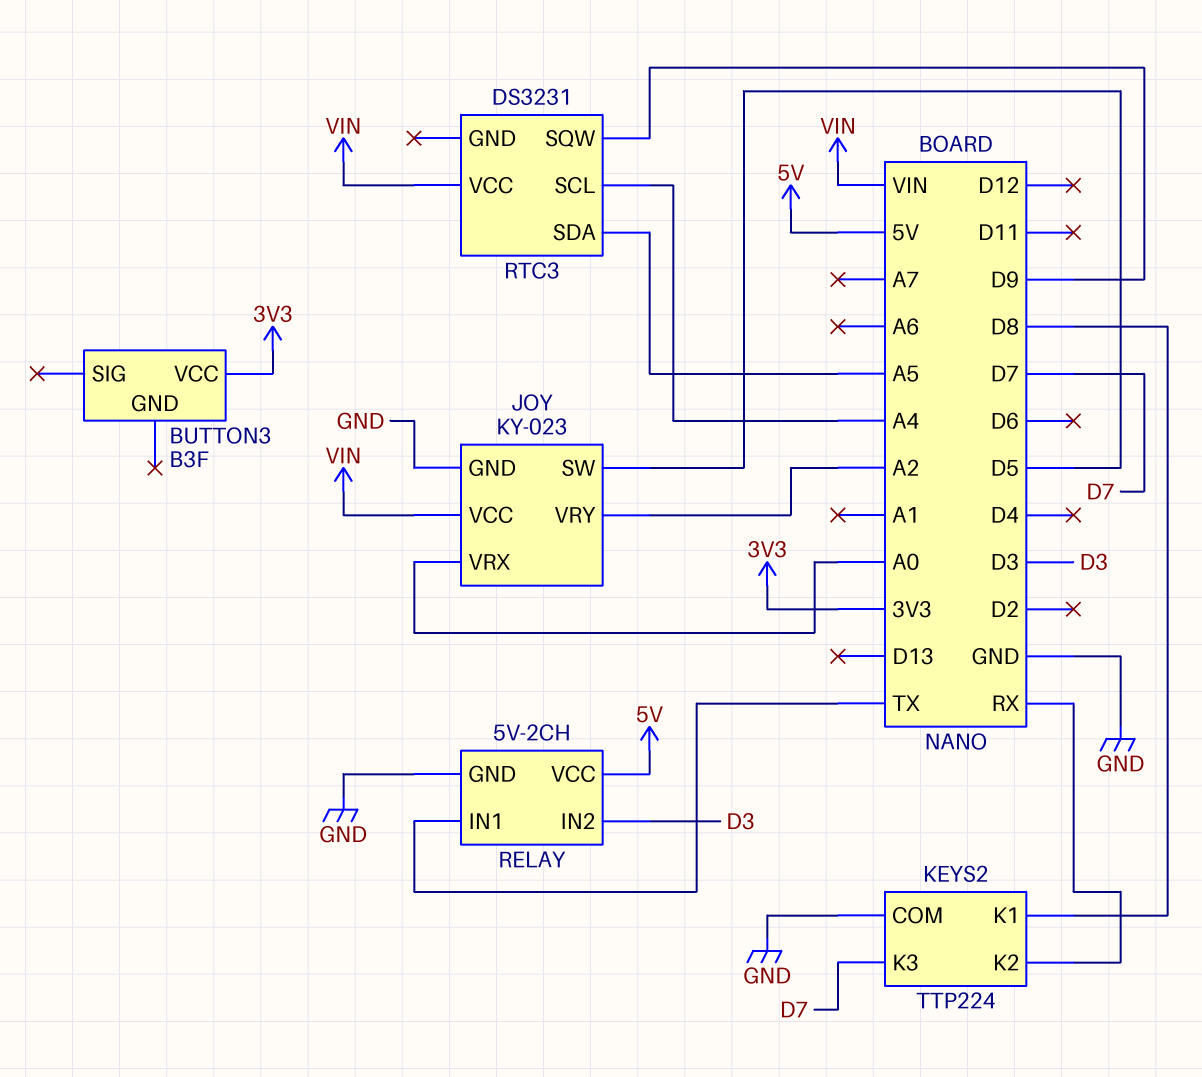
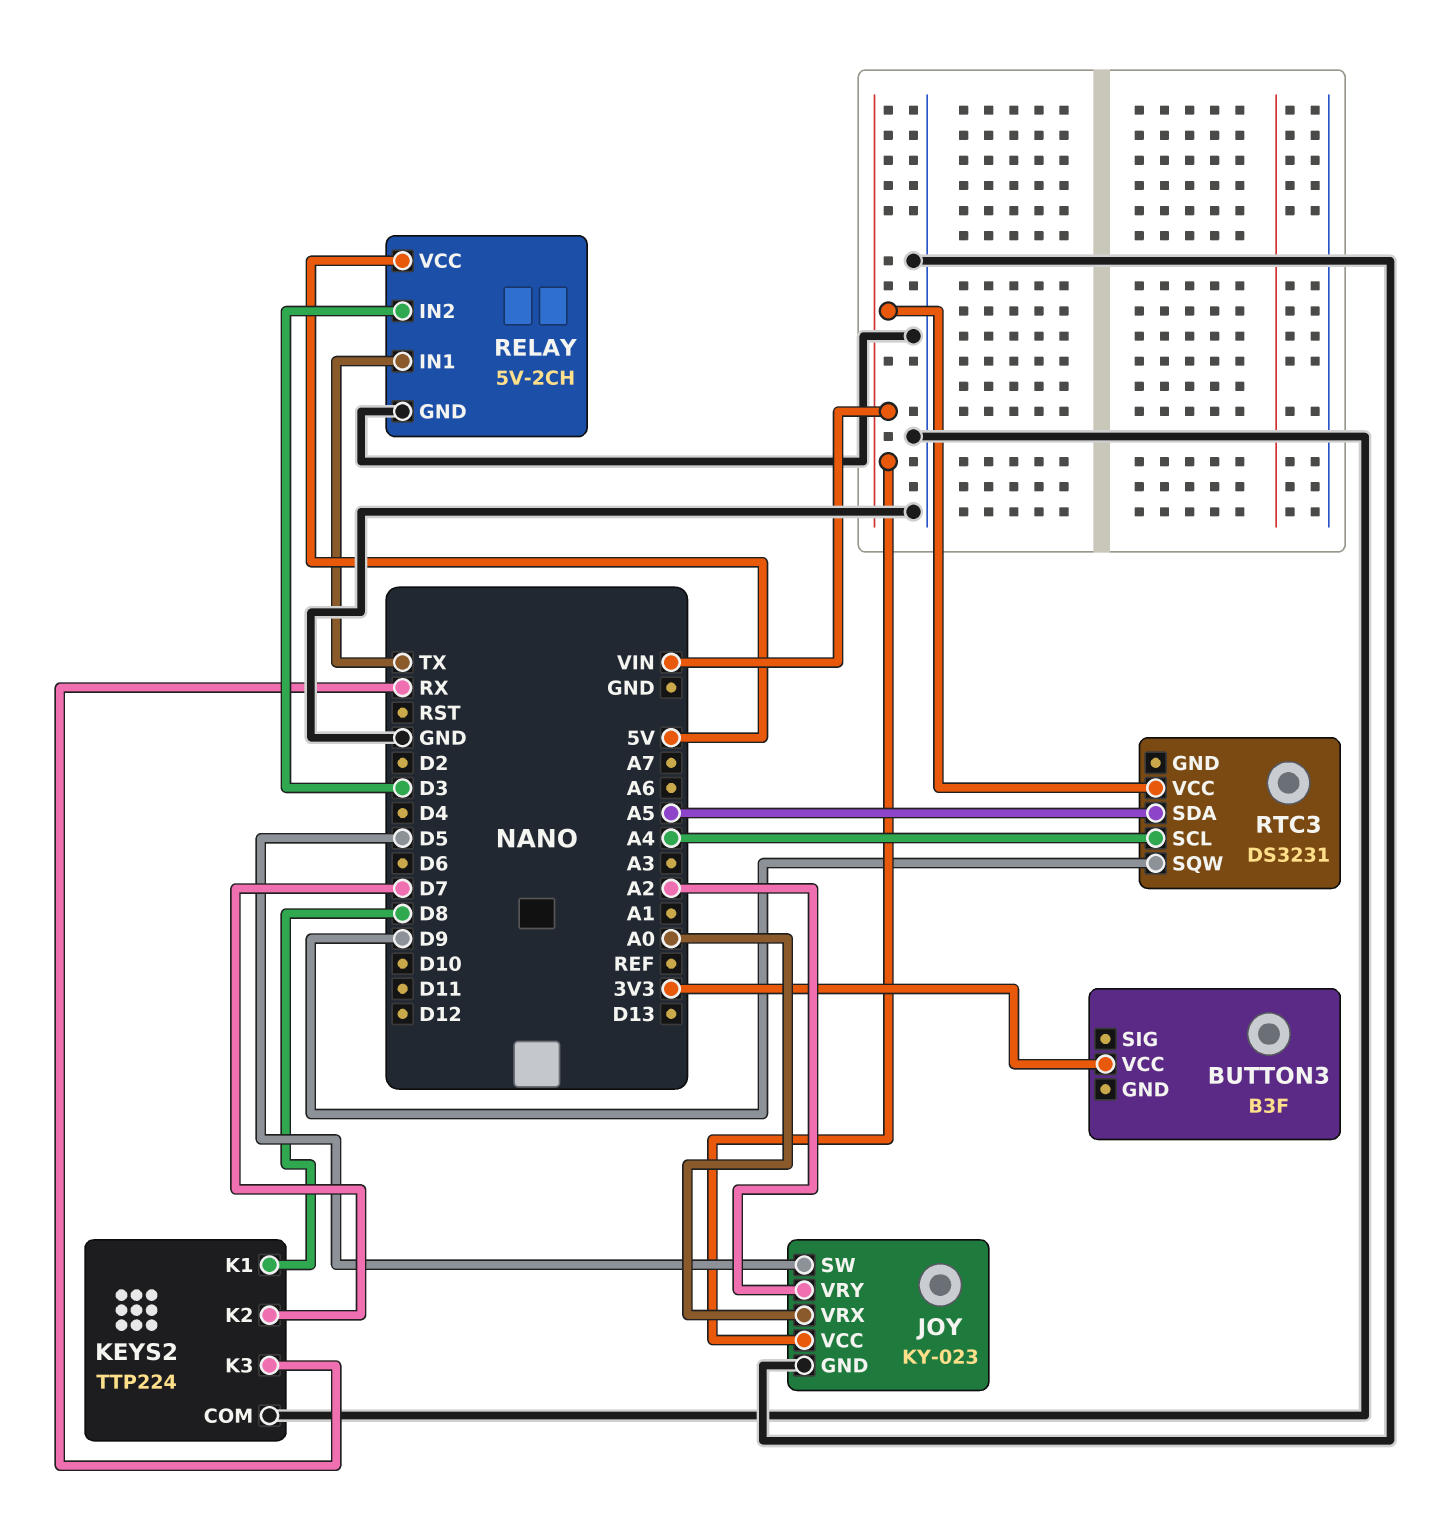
KEYS2 pin K2: RX -> D7
KEYS2 pin K3: D7 -> RX

